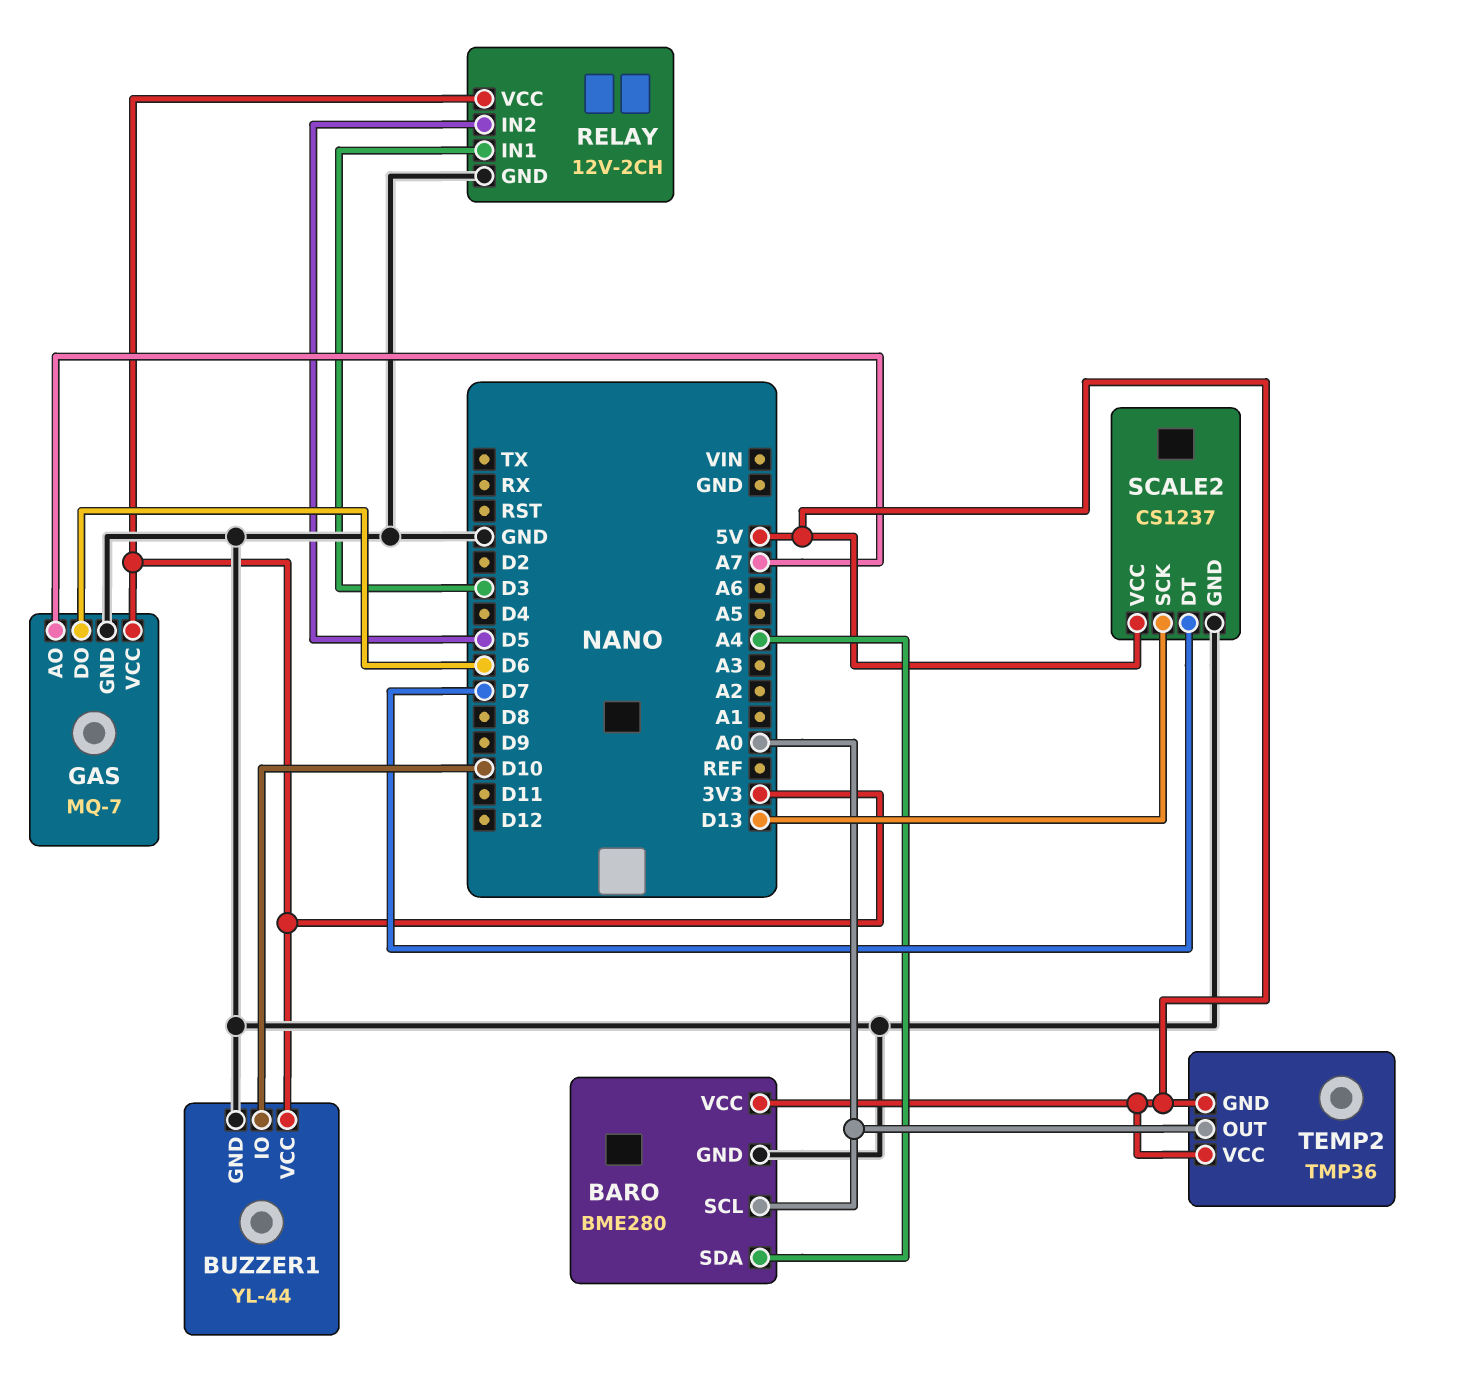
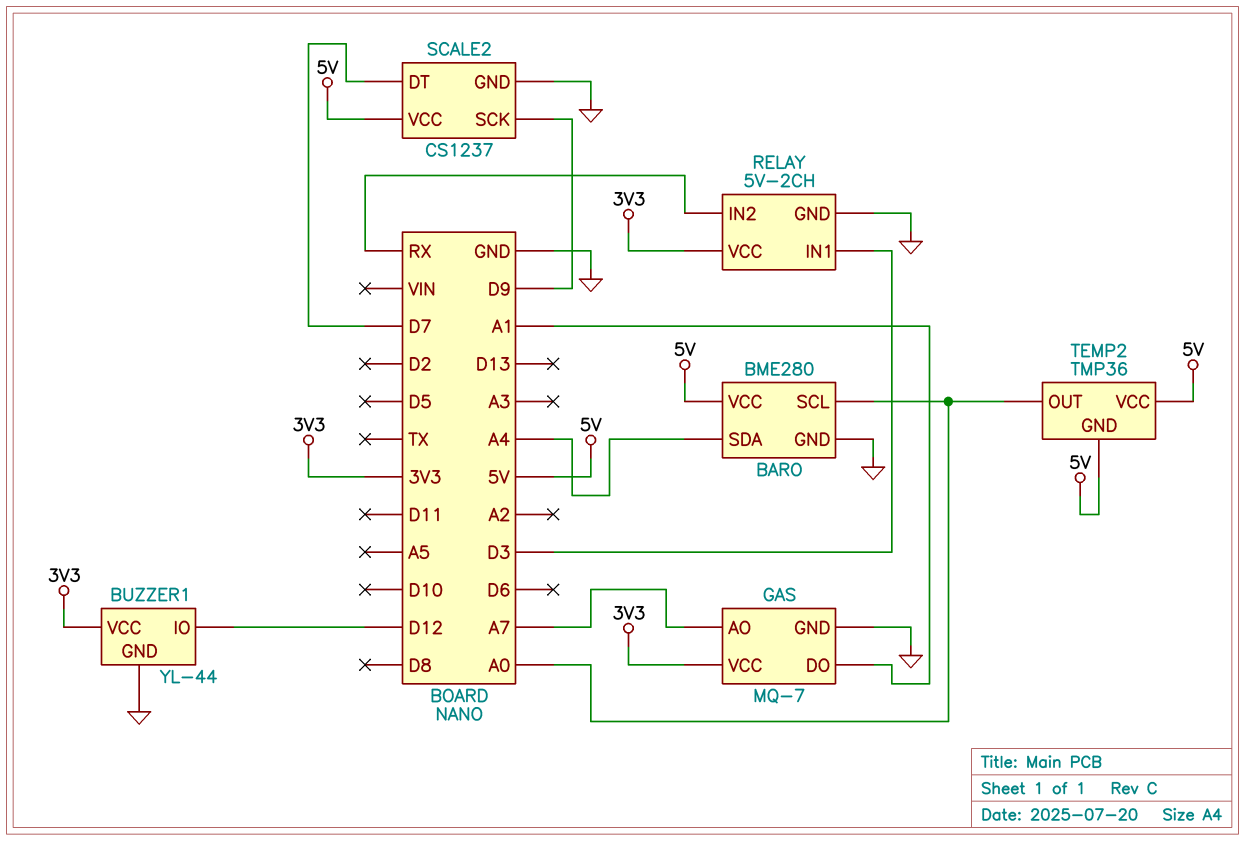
BUZZER1 pin IO: D10 -> D12
GAS pin DO: D6 -> A1
RELAY: 12V-2CH -> 5V-2CH
RELAY pin IN2: D5 -> RX
SCALE2 pin SCK: D13 -> D9

